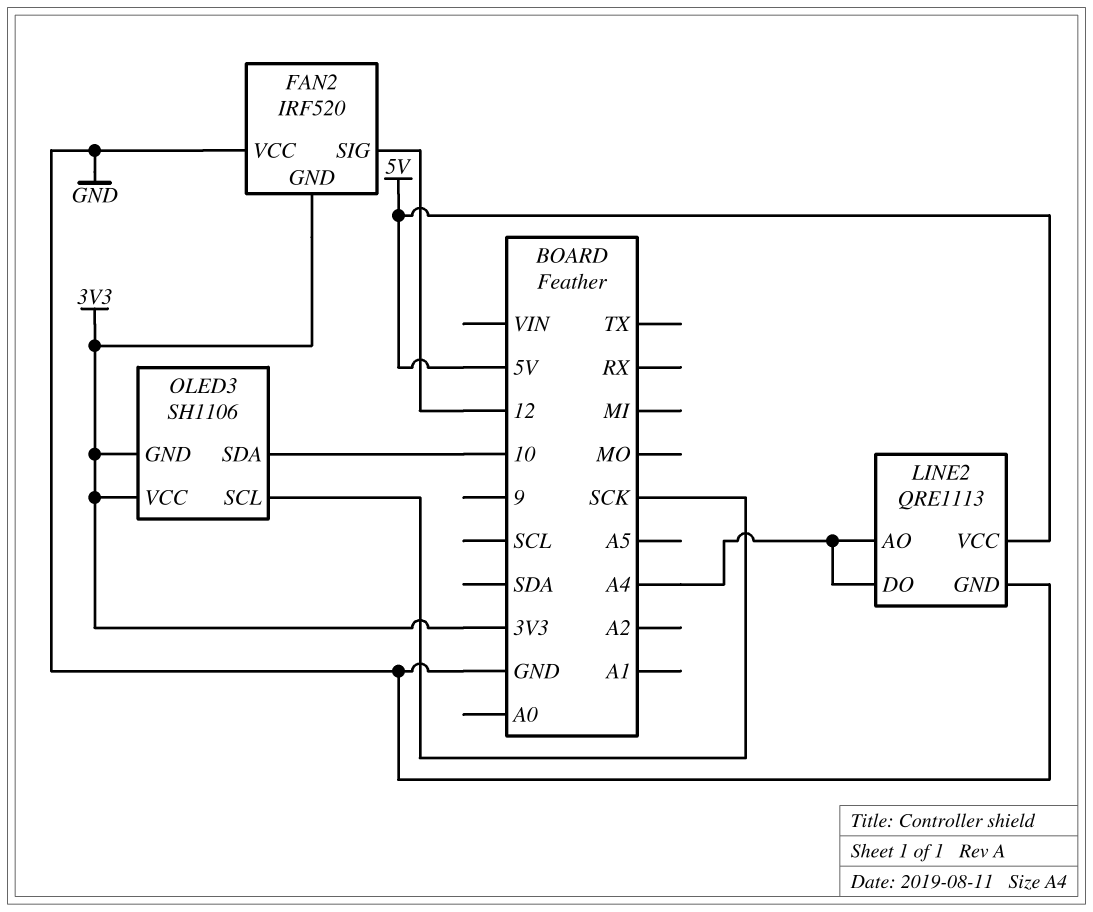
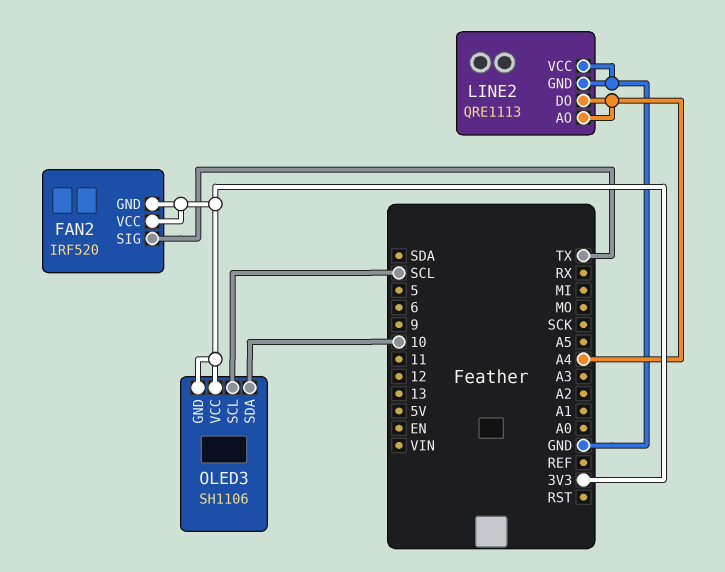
FAN2 pin SIG: 12 -> TX
FAN2 pin VCC: GND -> 3V3
LINE2 pin VCC: 5V -> GND
OLED3 pin SCL: SCK -> SCL

